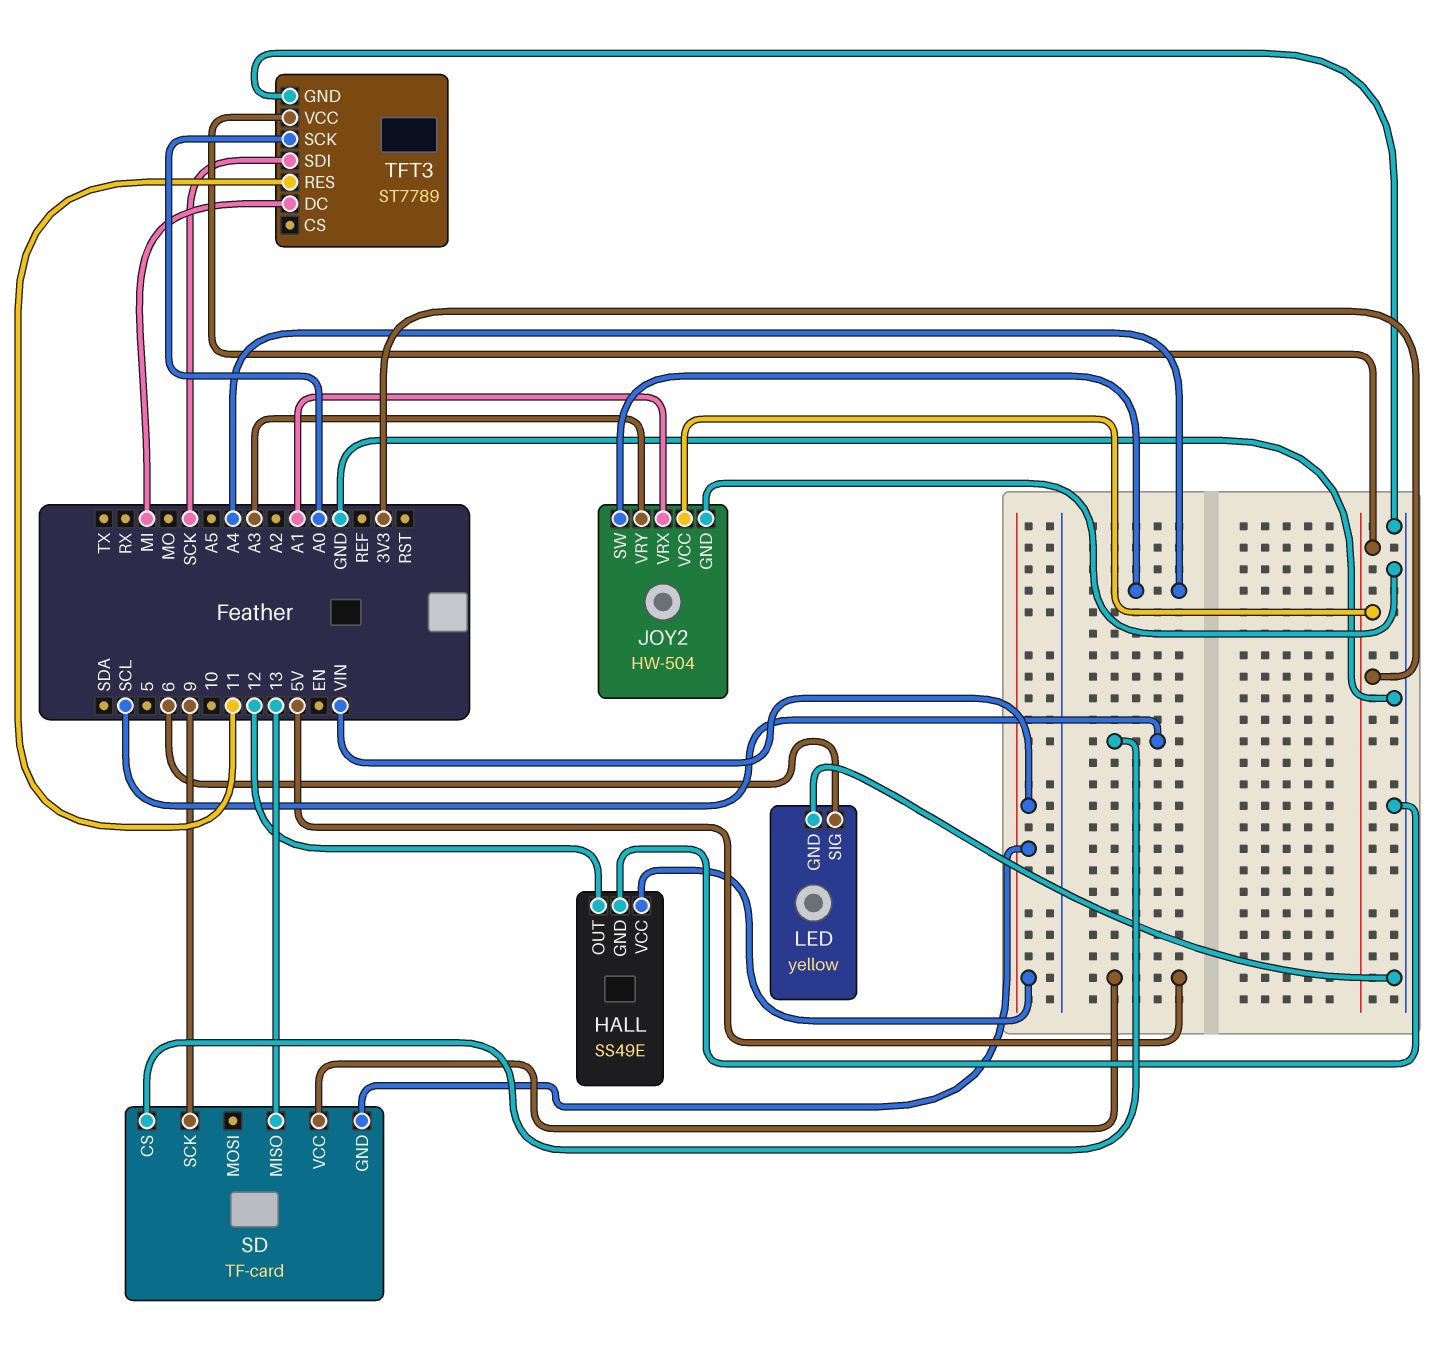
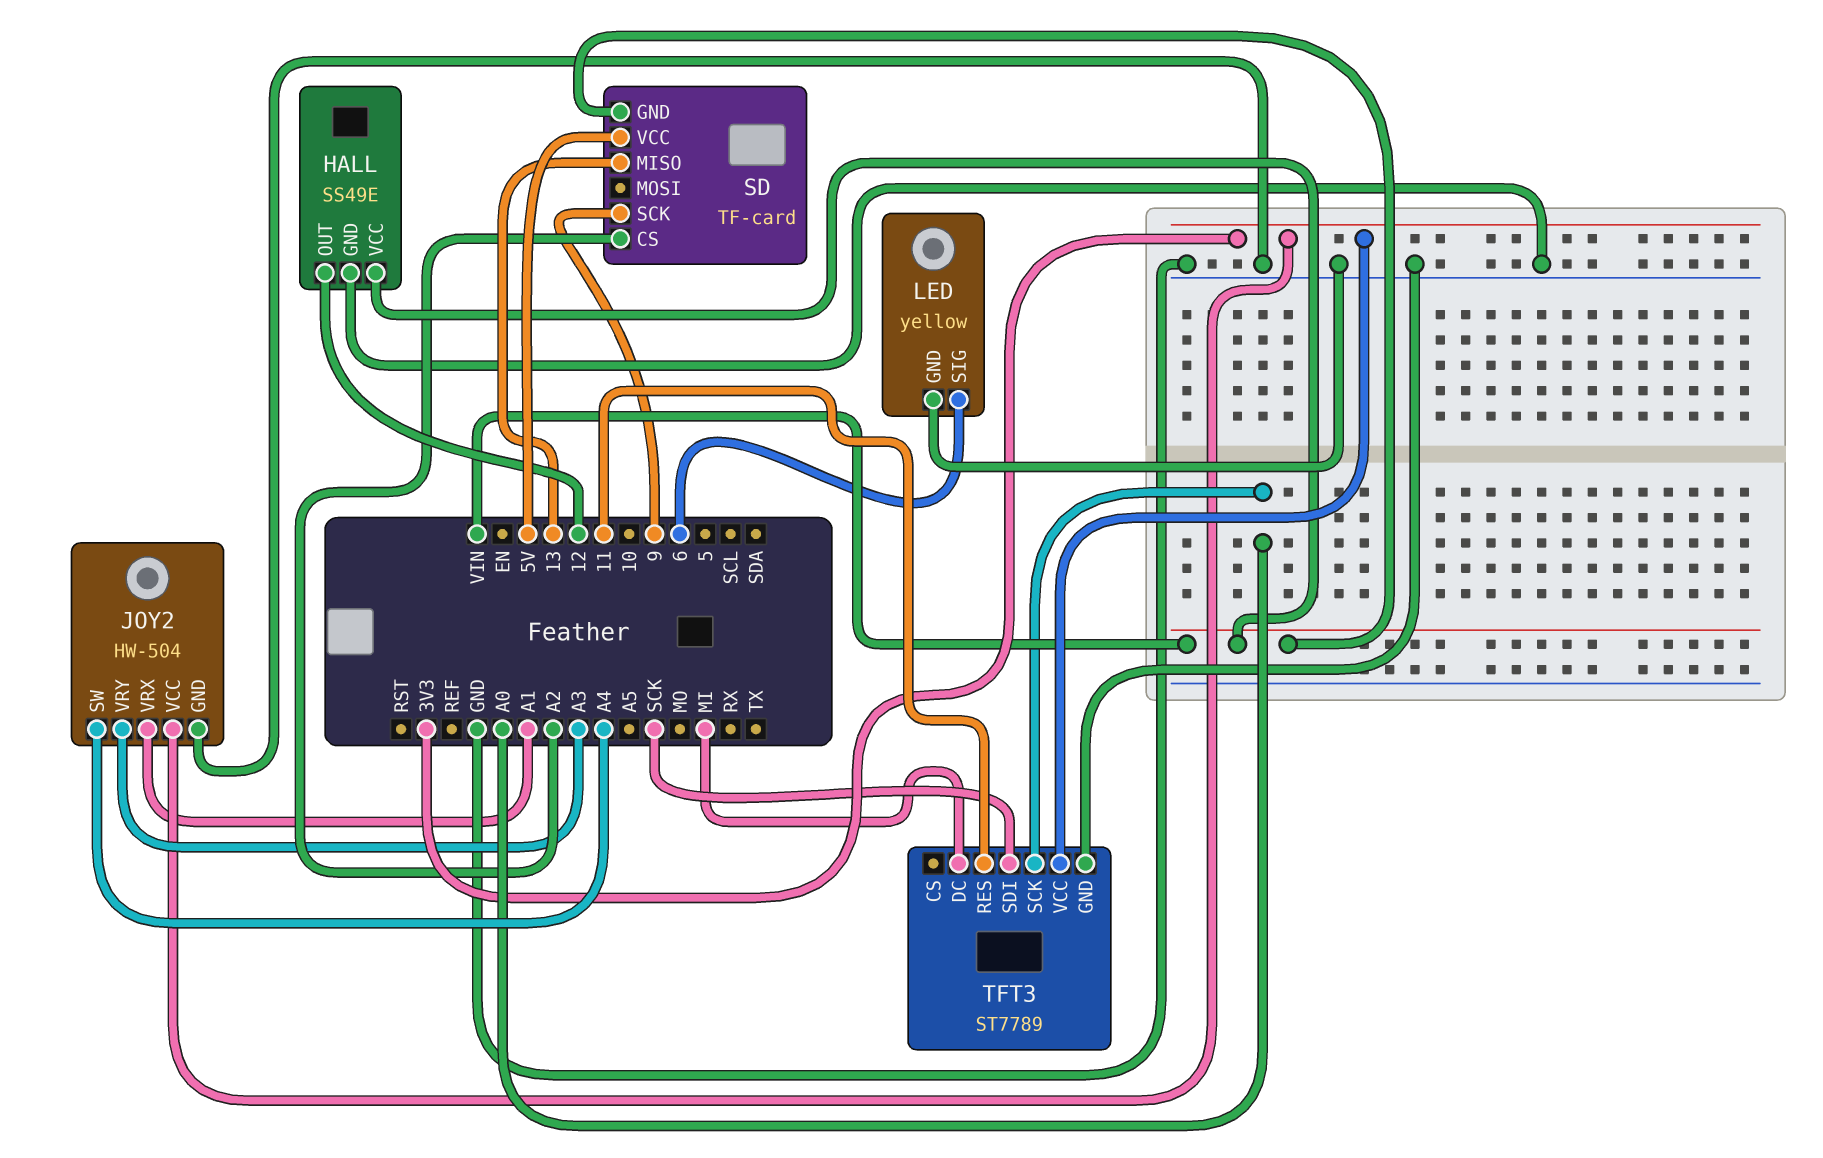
SD pin CS: SCL -> A2

